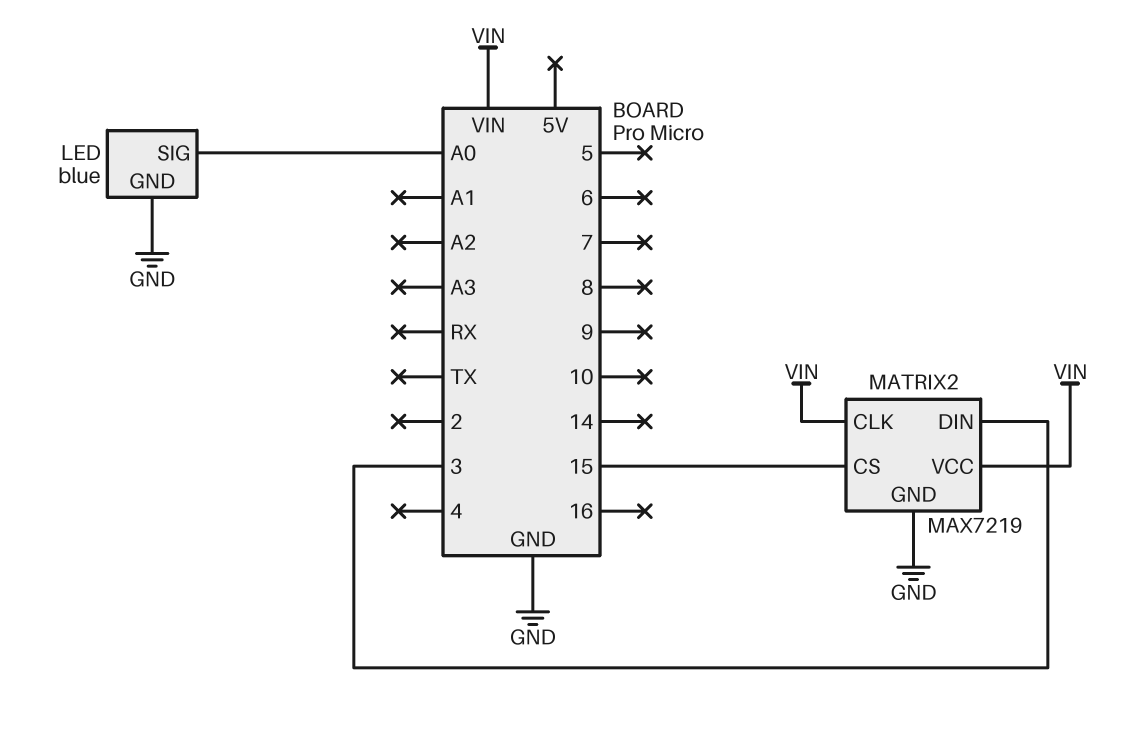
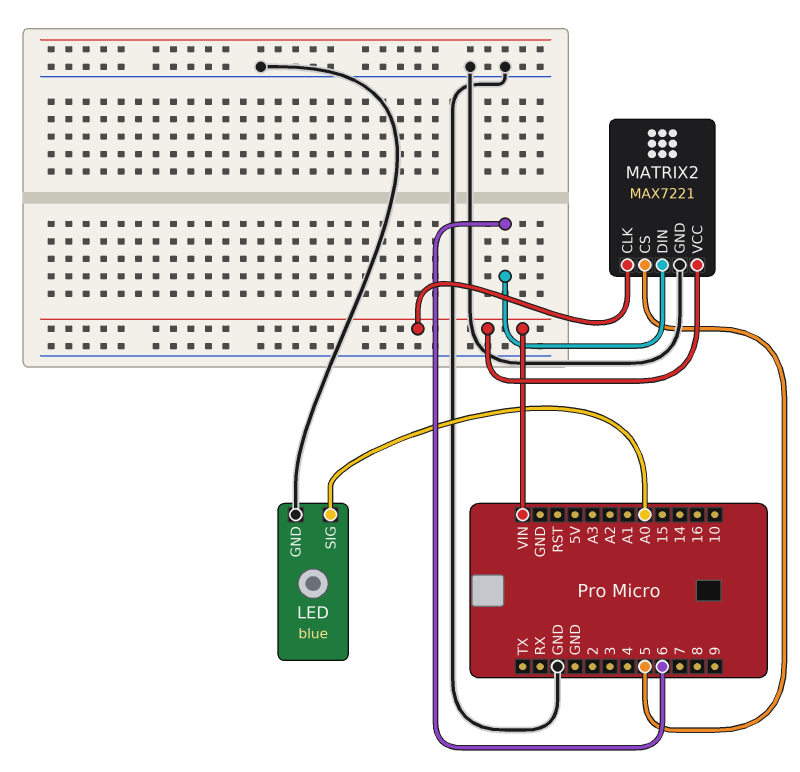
MATRIX2: MAX7219 -> MAX7221
MATRIX2 pin CS: 15 -> 5
MATRIX2 pin DIN: 3 -> 6

